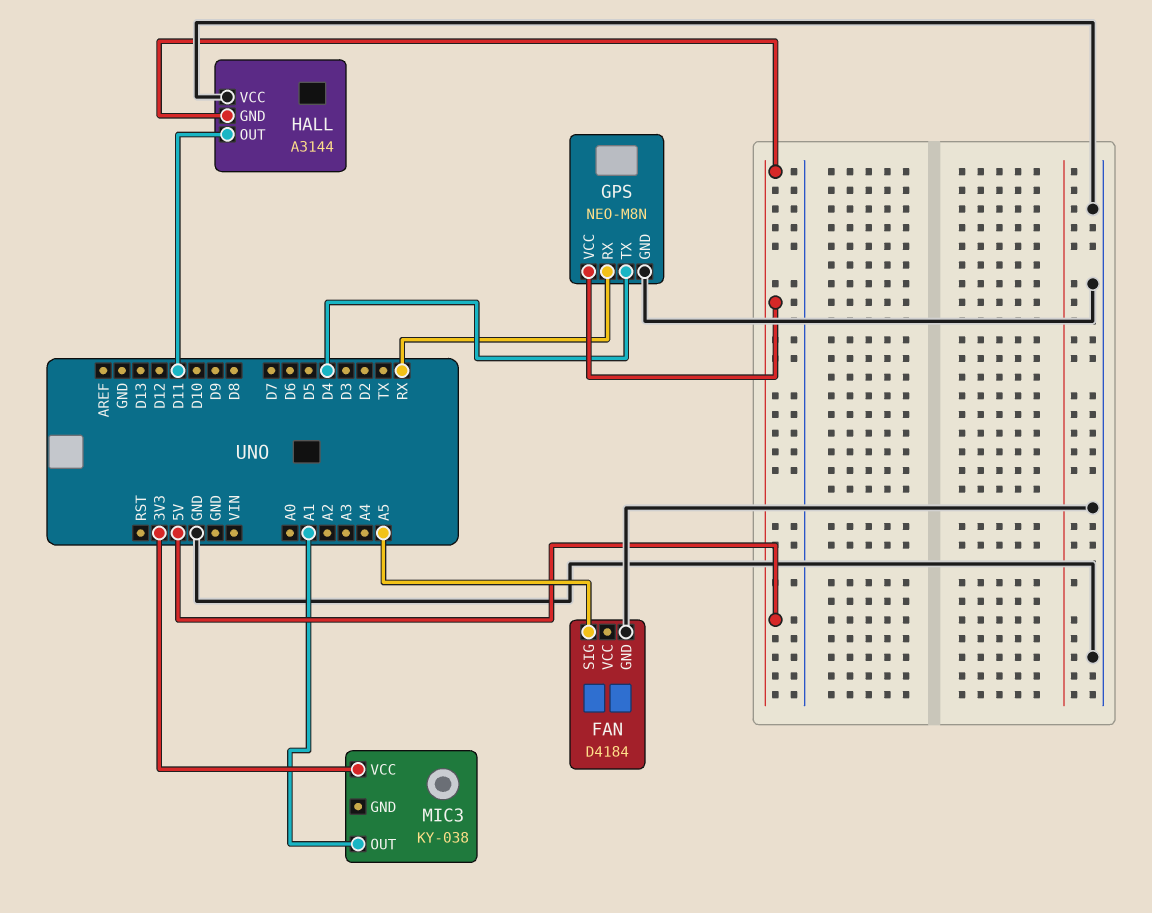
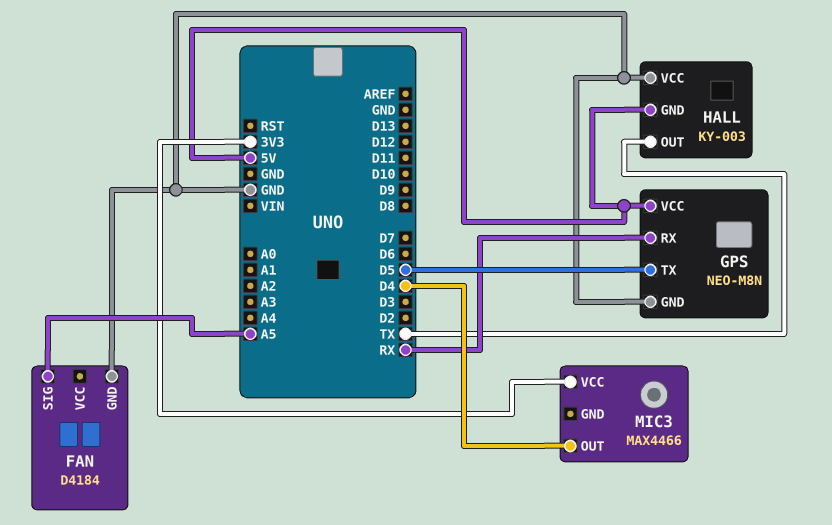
GPS pin TX: D4 -> D5
HALL: A3144 -> KY-003
HALL pin OUT: D11 -> TX
MIC3: KY-038 -> MAX4466
MIC3 pin OUT: A1 -> D4

